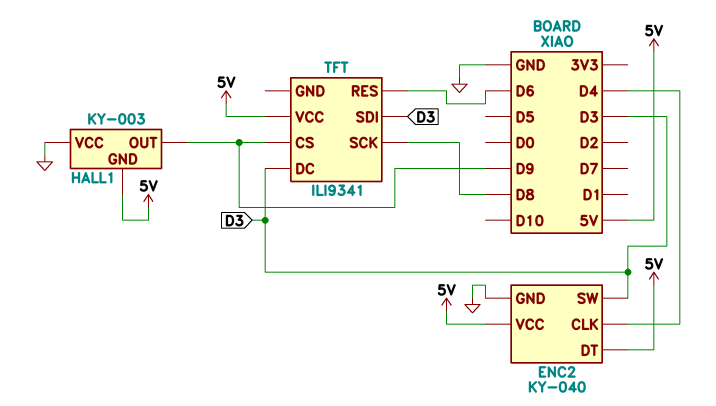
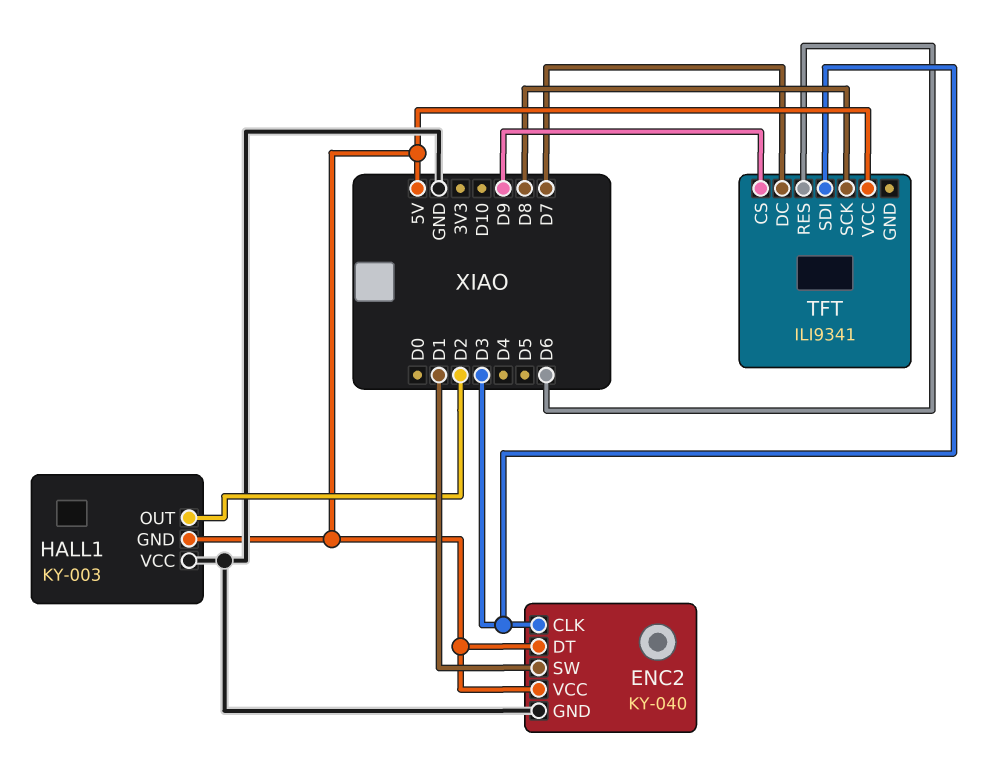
ENC2 pin CLK: D4 -> D3
ENC2 pin SW: D3 -> D1
HALL1 pin OUT: D9 -> D2
TFT pin DC: D3 -> D7

